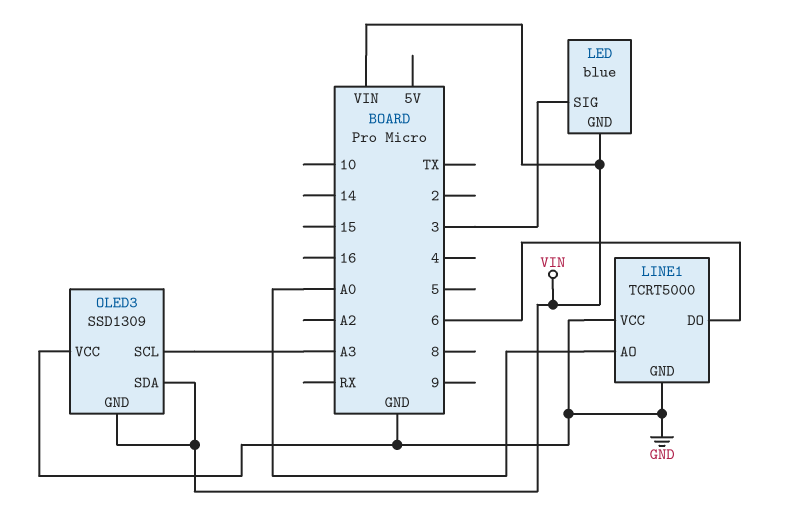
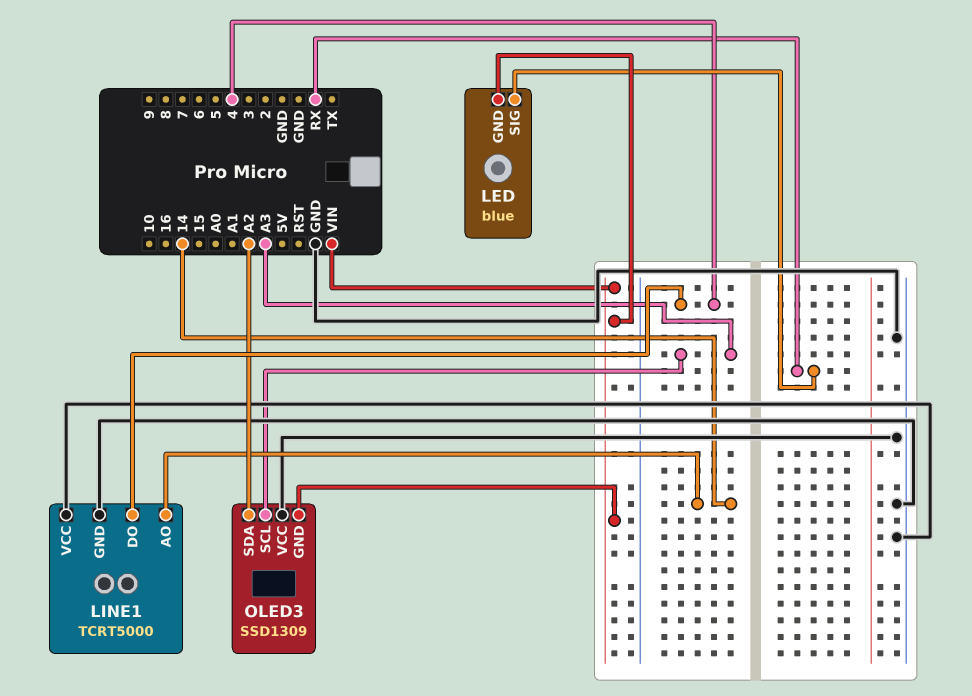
LED pin SIG: 3 -> RX
LINE1 pin AO: A0 -> 14
LINE1 pin DO: 6 -> 4
OLED3 pin SDA: VIN -> A2

